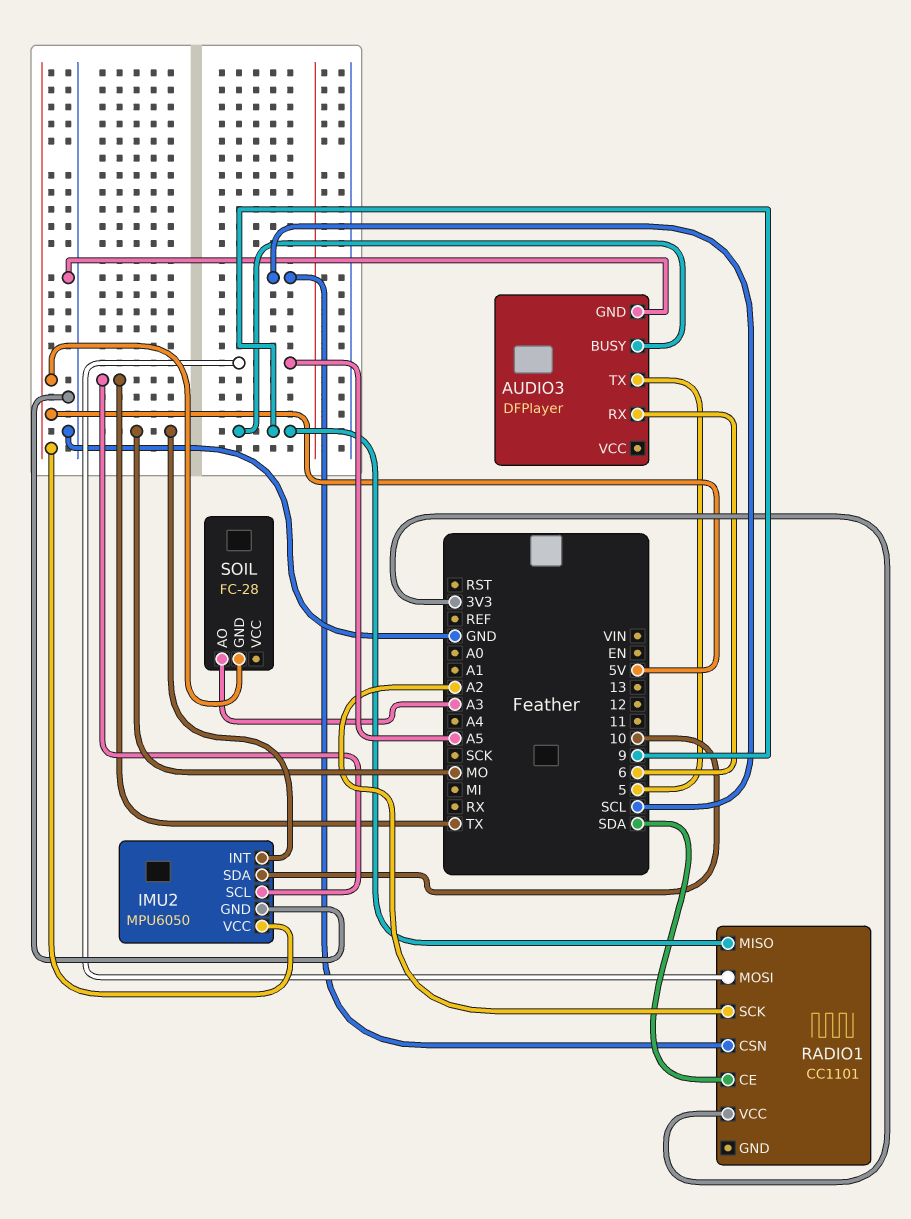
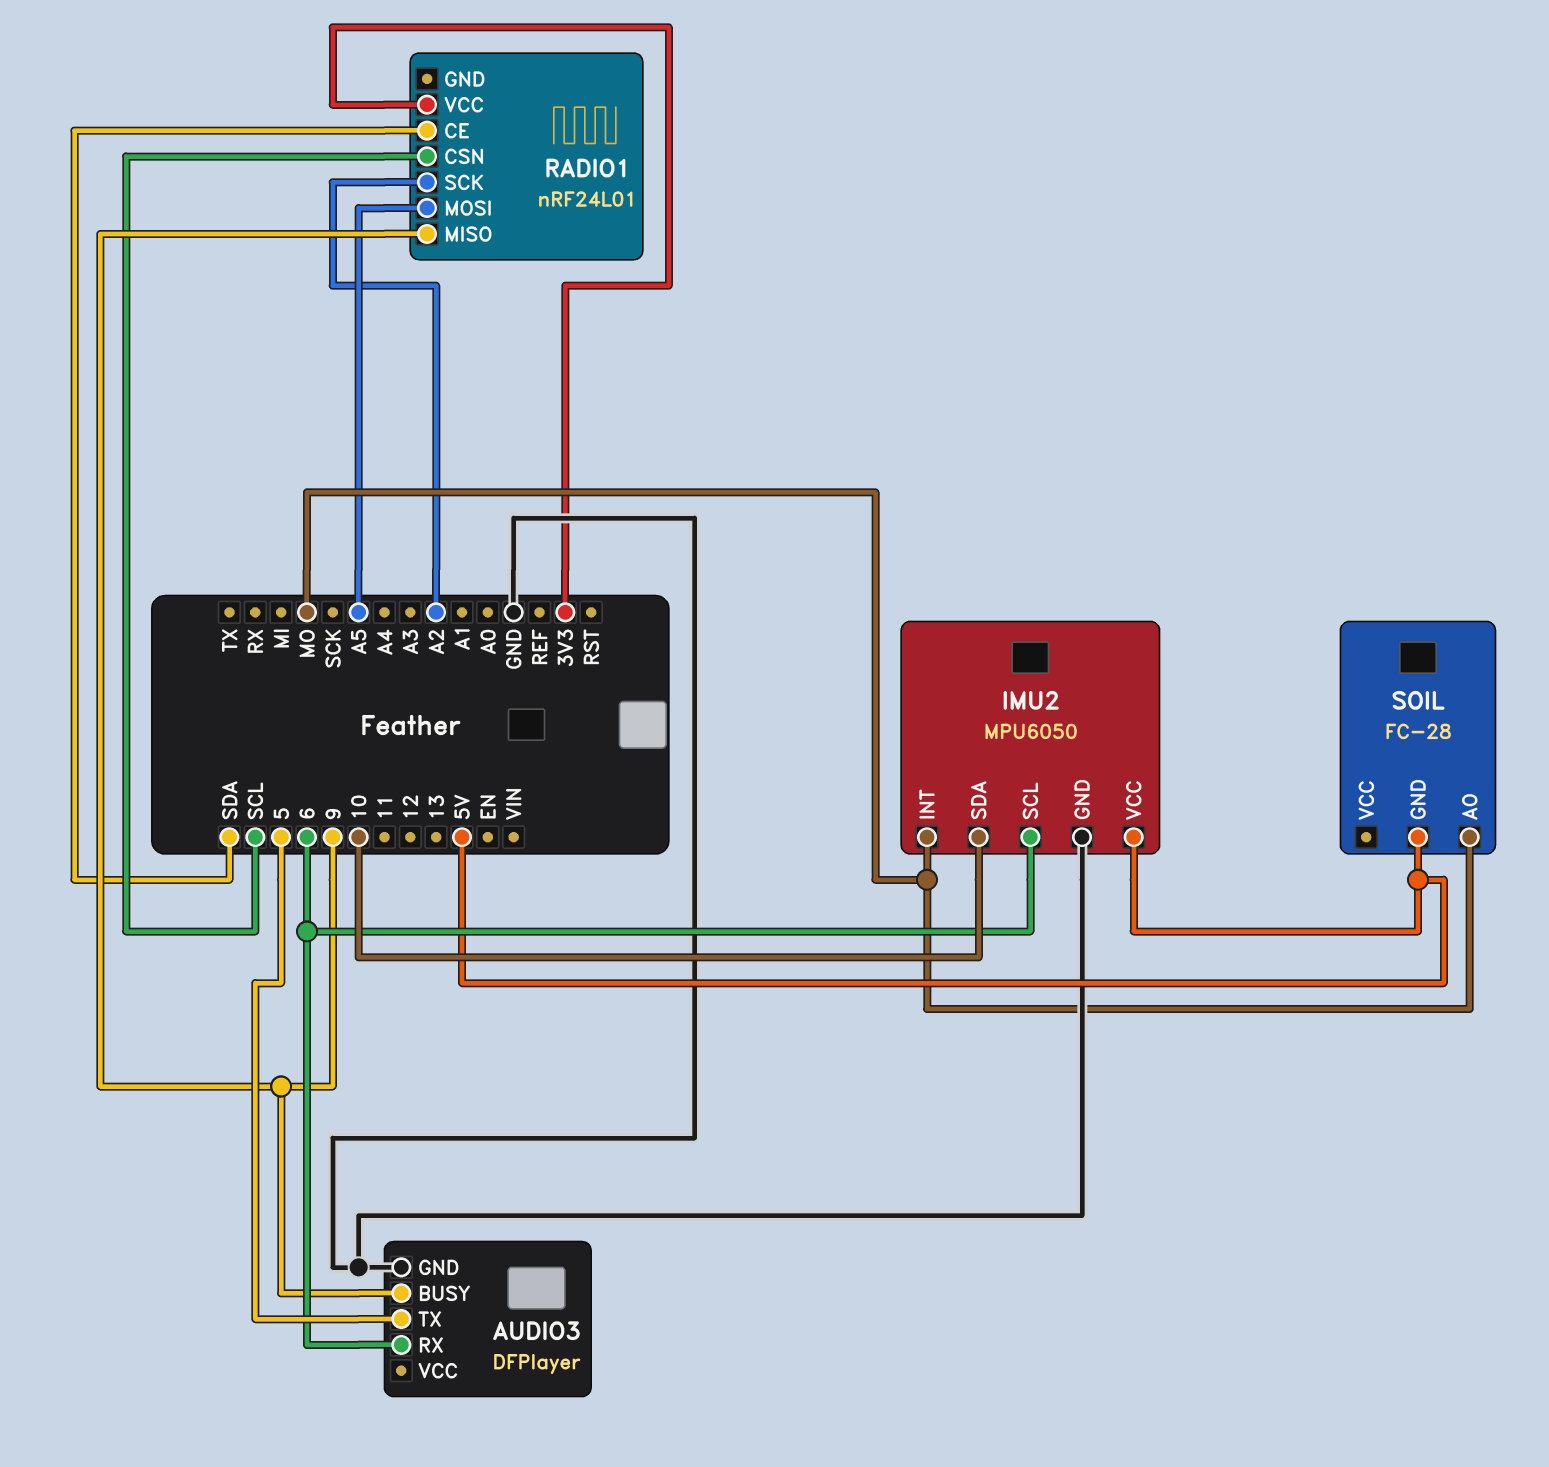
IMU2 pin SCL: TX -> 6
RADIO1: CC1101 -> nRF24L01
SOIL pin AO: A3 -> MO

